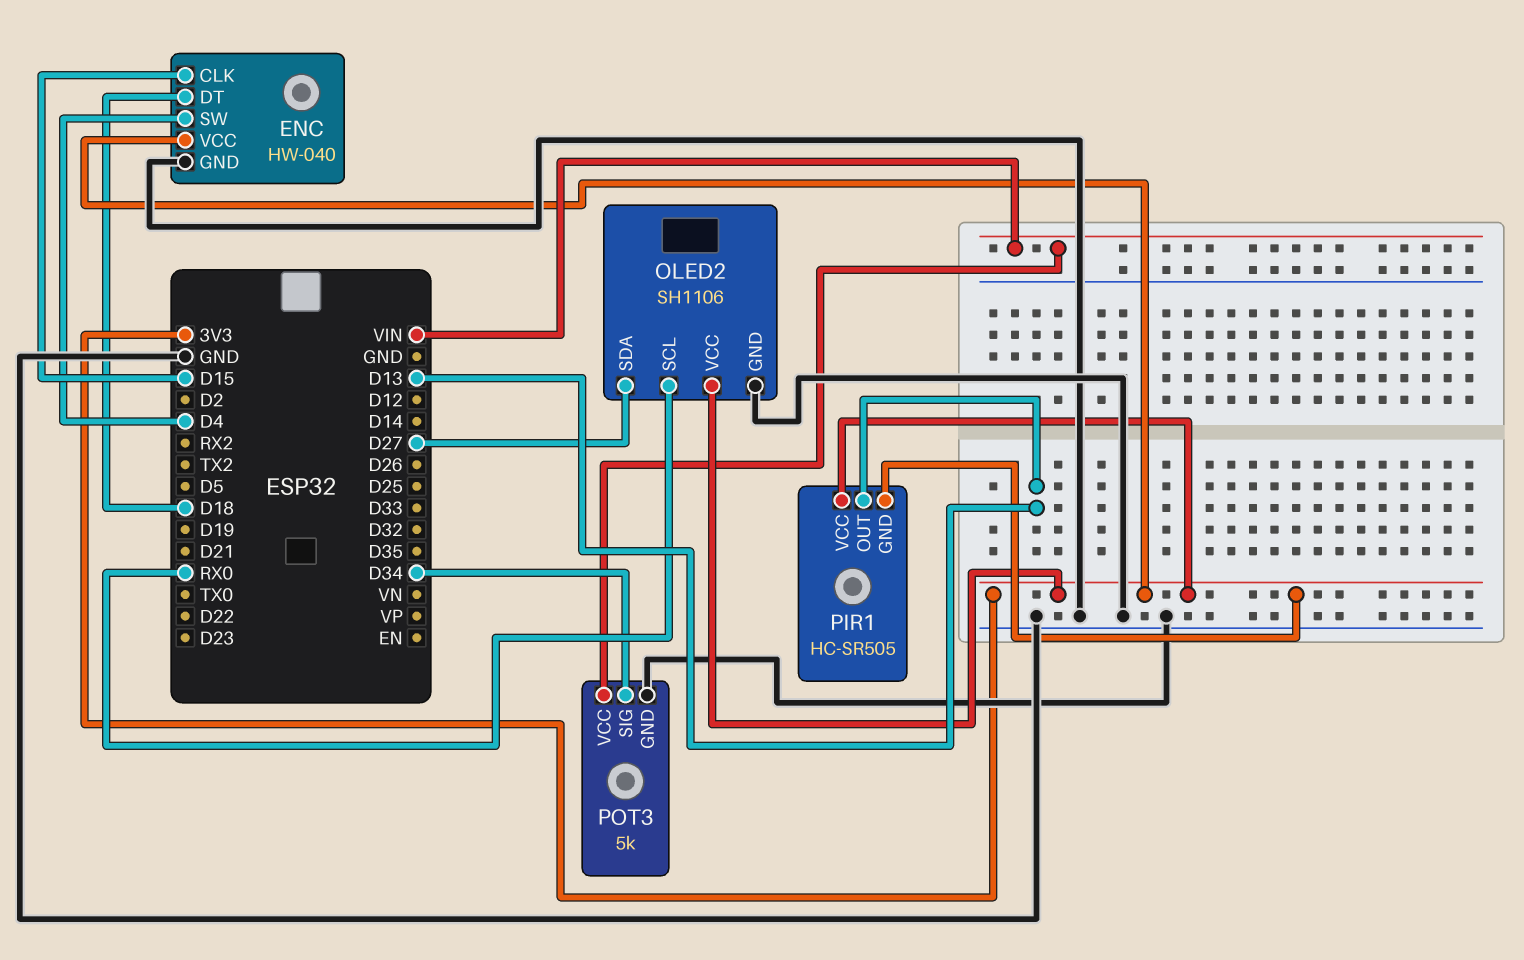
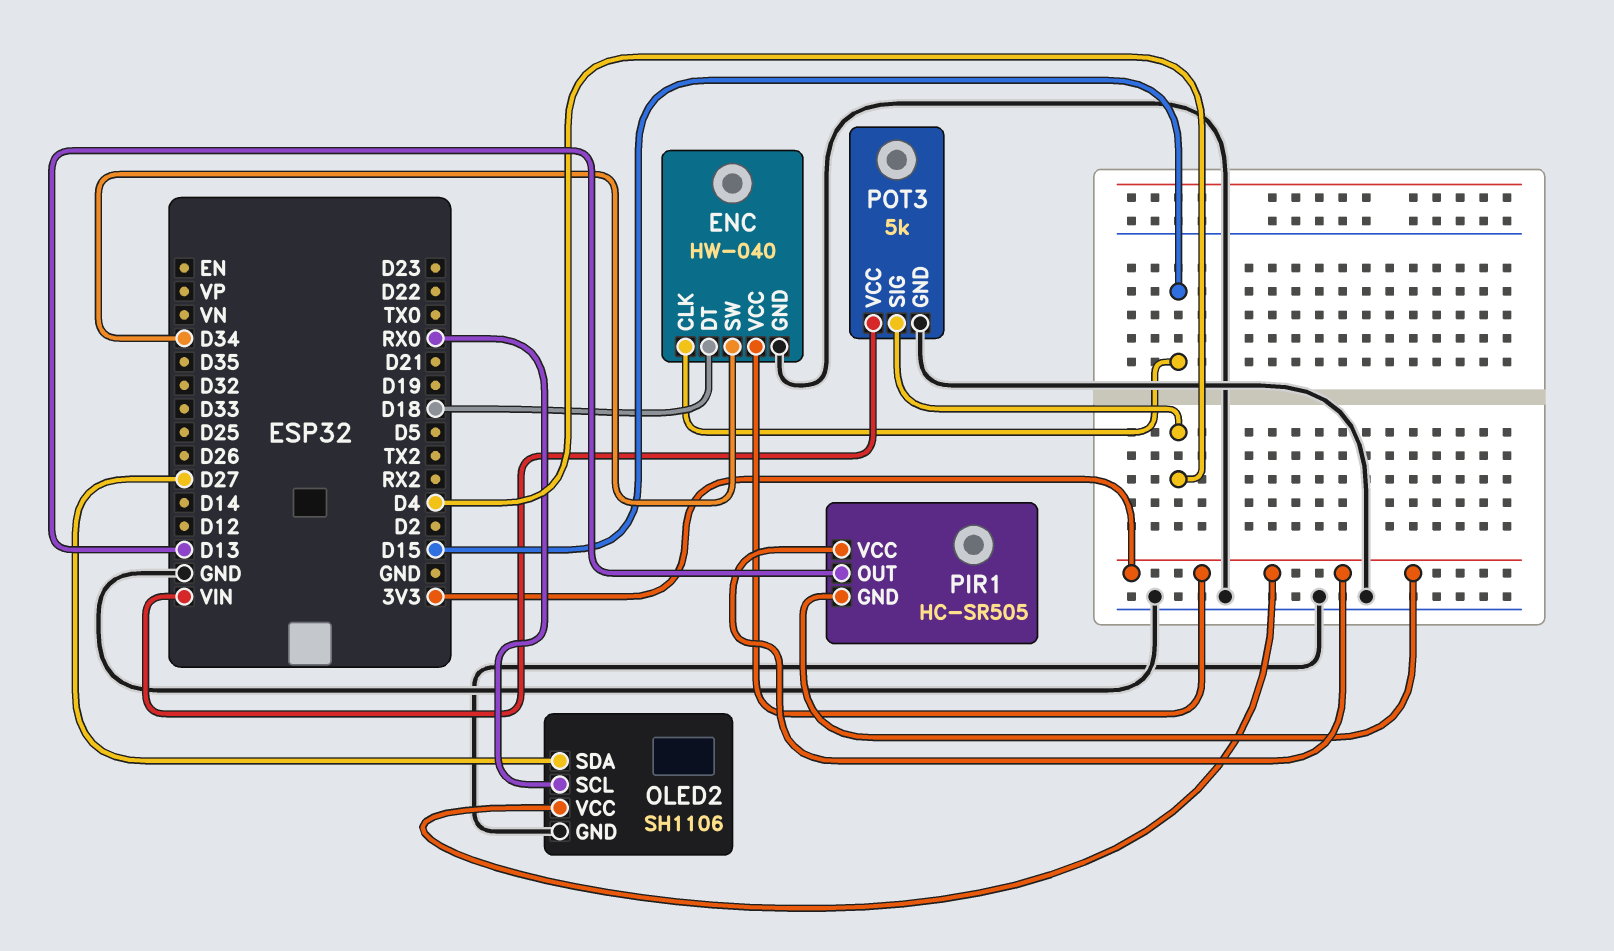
ENC pin SW: D4 -> D34
POT3 pin SIG: D34 -> D4

